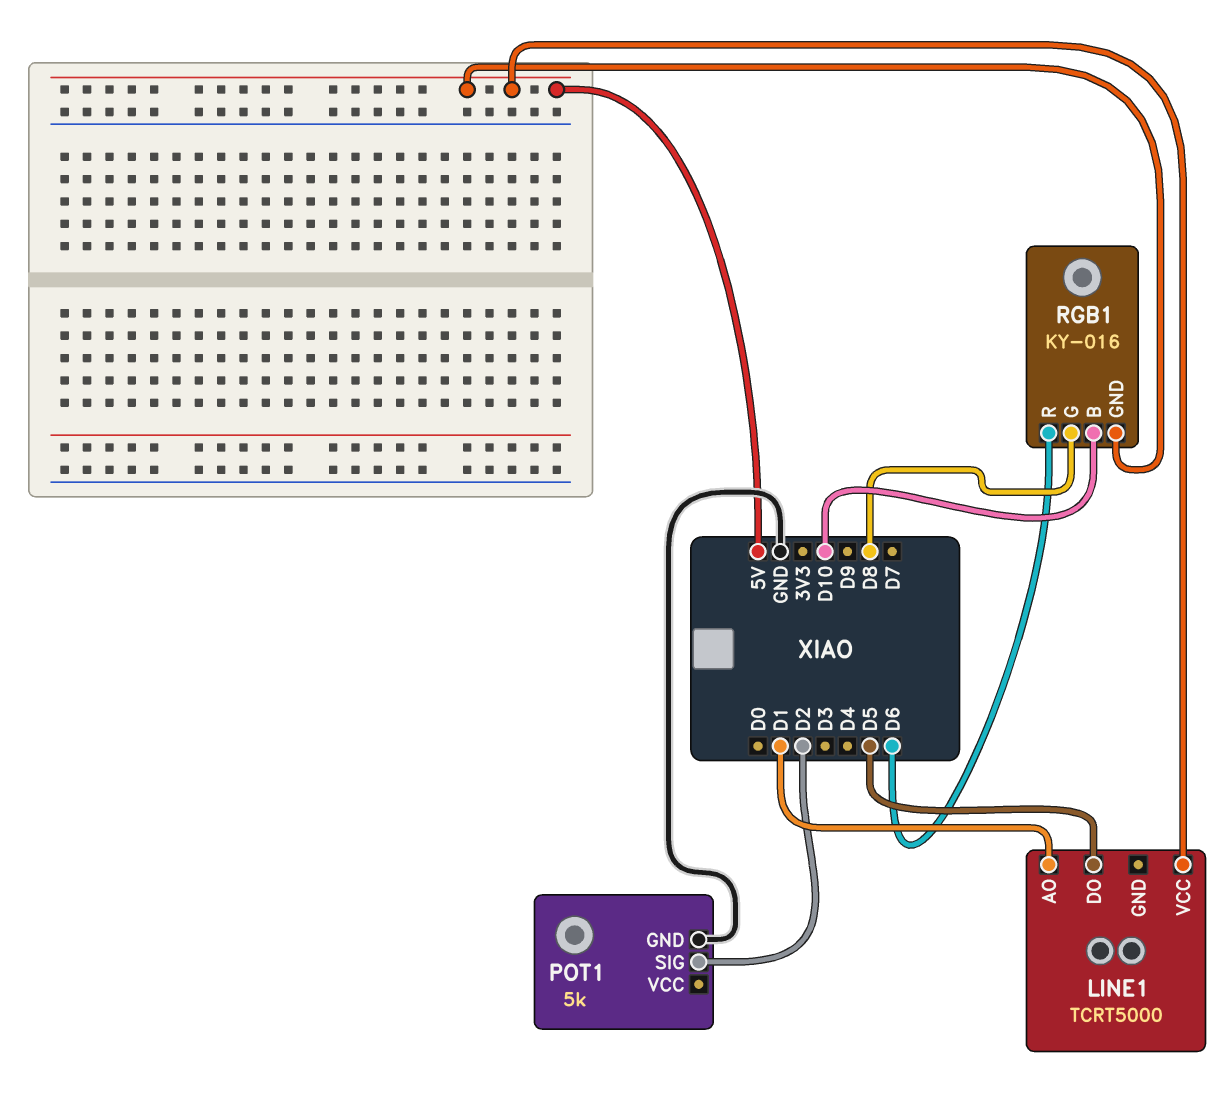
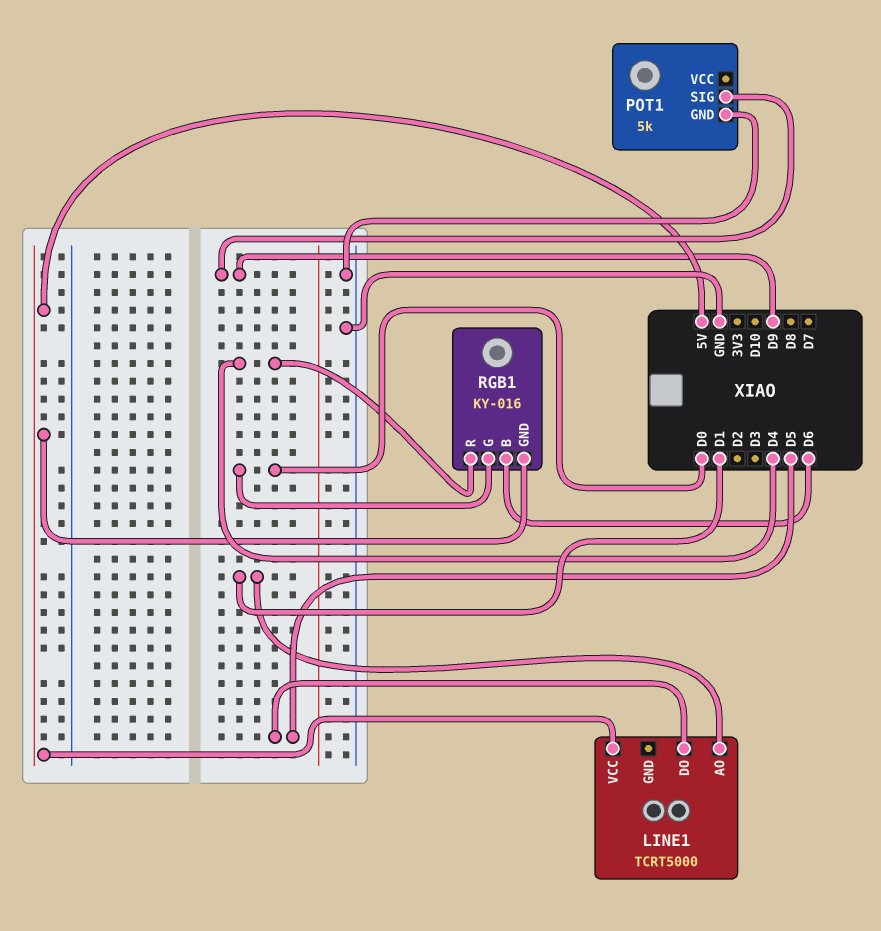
POT1 pin SIG: D2 -> D9
RGB1 pin B: D10 -> D6
RGB1 pin G: D8 -> D0
RGB1 pin R: D6 -> D4

